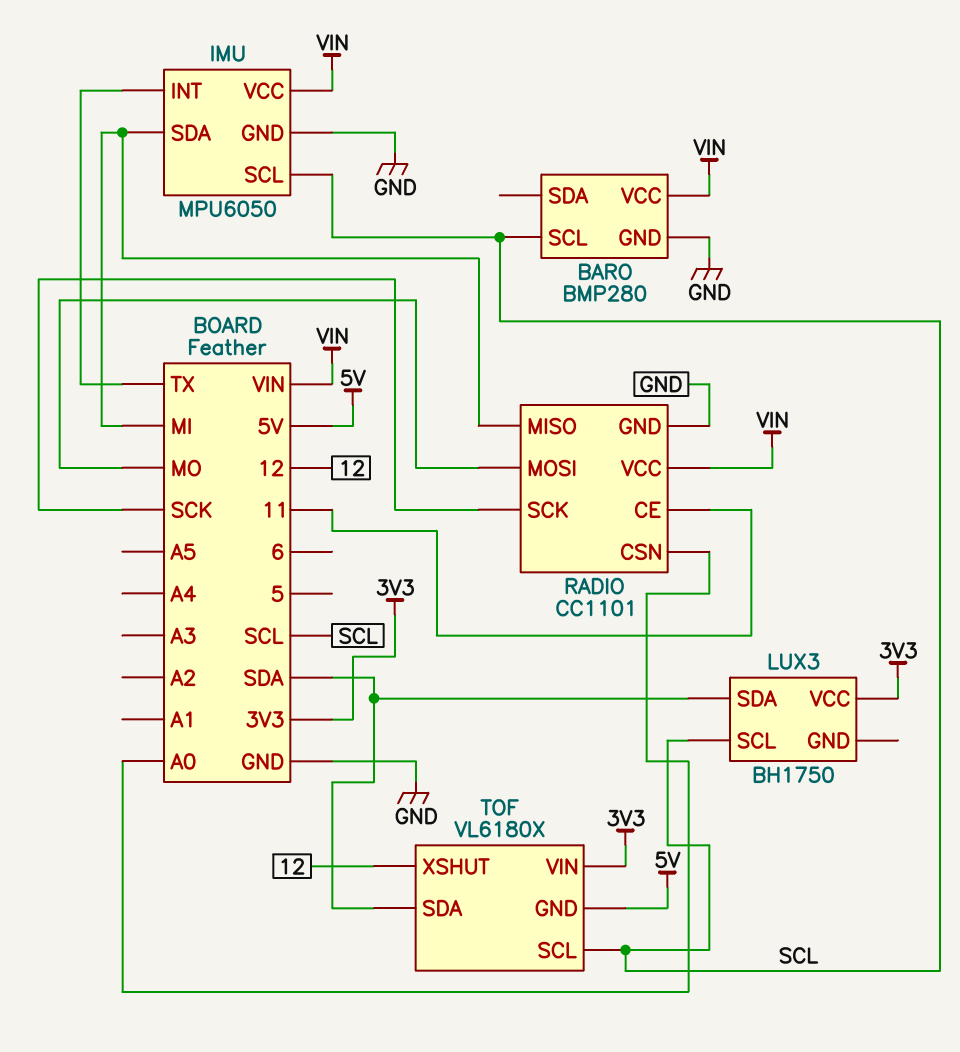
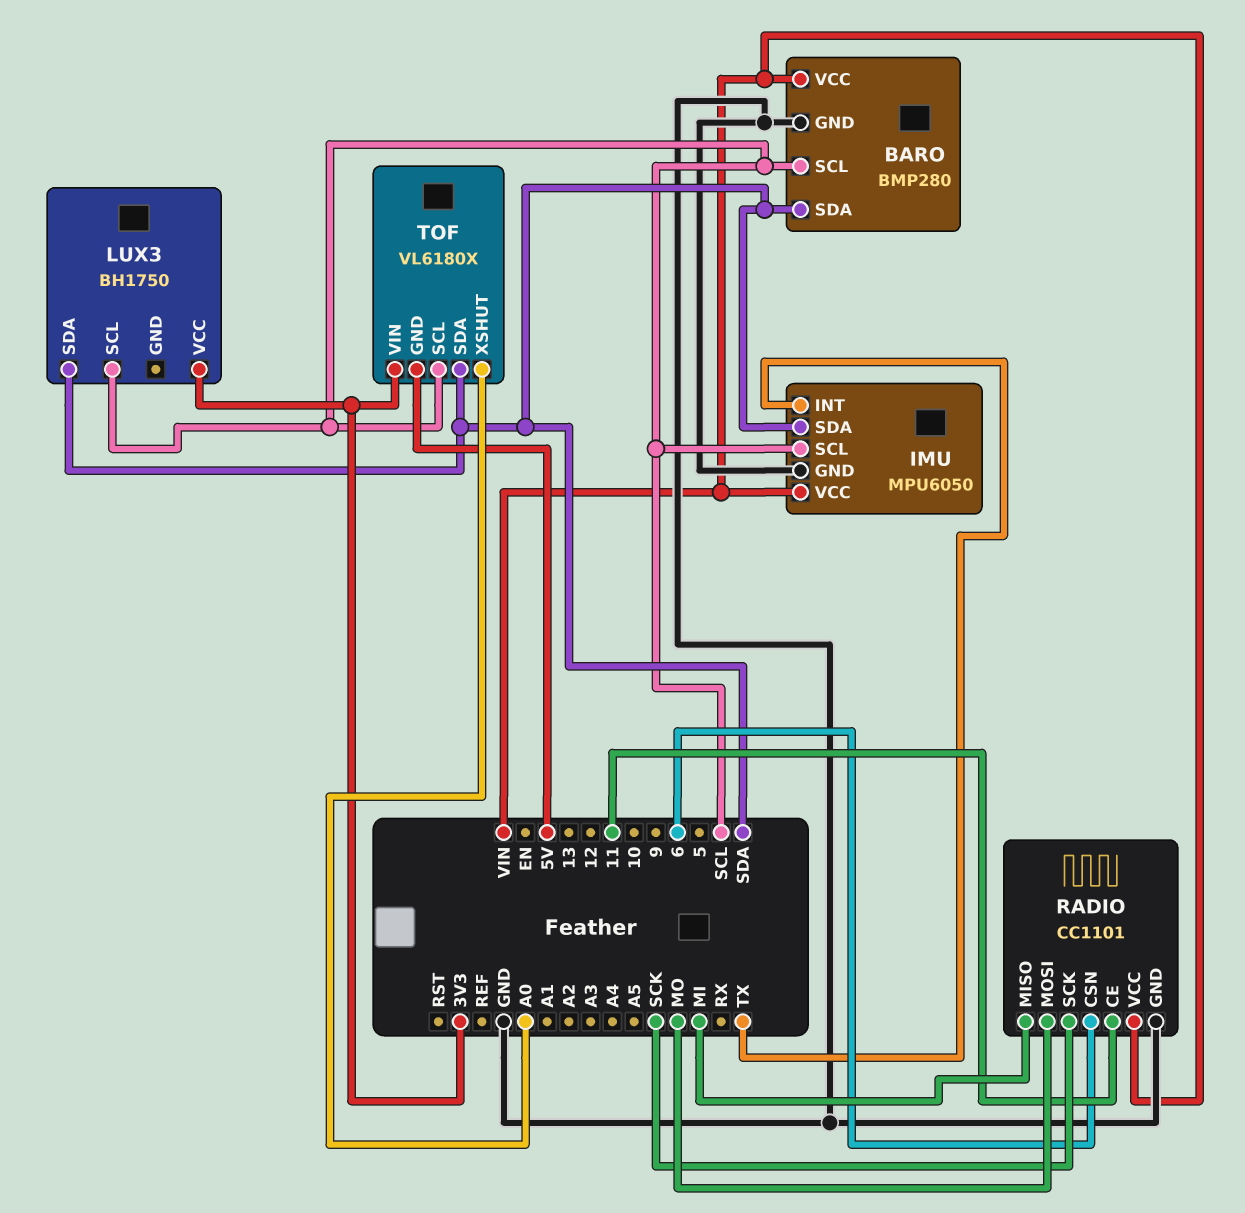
BARO pin SDA: none -> SDA
IMU pin SDA: MI -> SDA
RADIO pin CSN: A0 -> 6
TOF pin XSHUT: 12 -> A0

